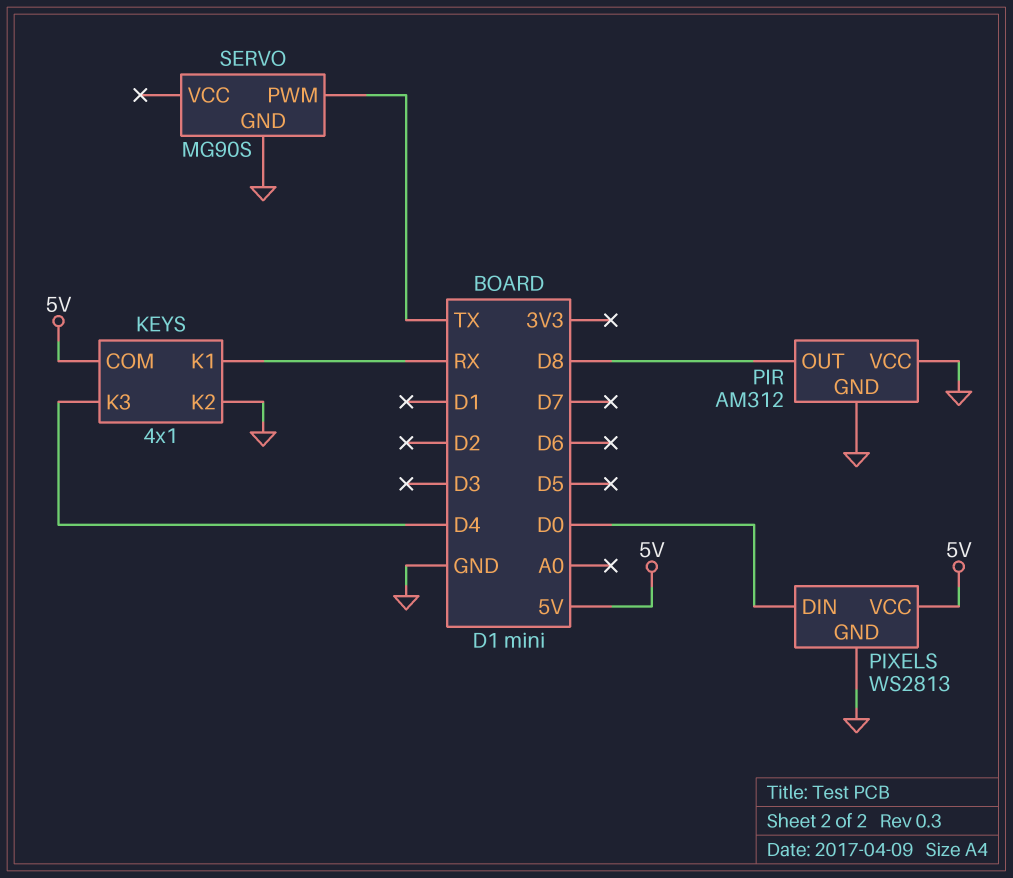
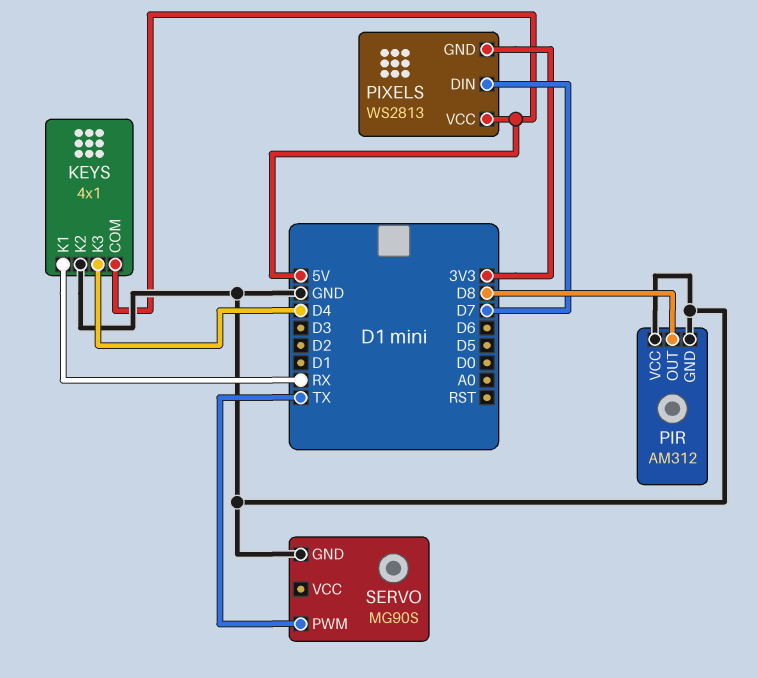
PIXELS pin DIN: D0 -> D7
PIXELS pin GND: GND -> 3V3

